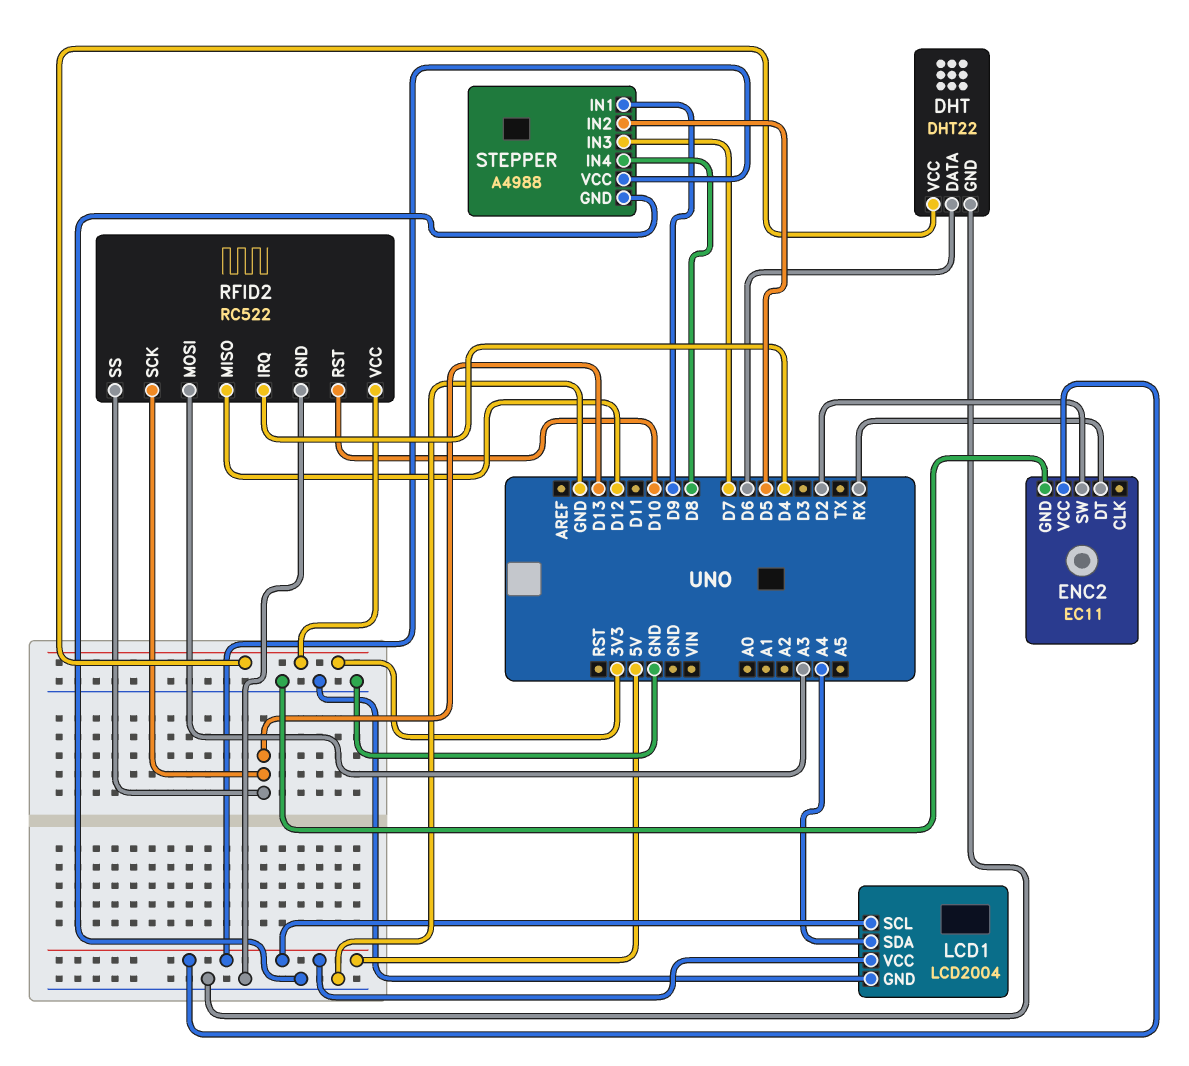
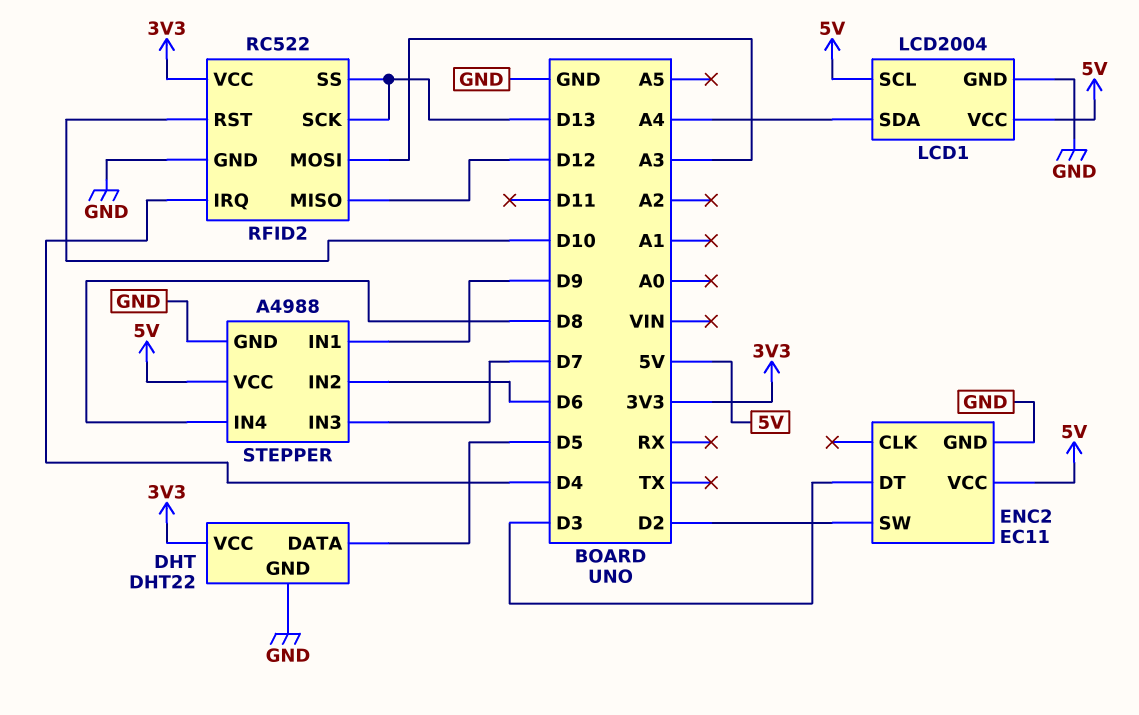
DHT pin DATA: D6 -> D5
ENC2 pin DT: RX -> D3
STEPPER pin IN2: D5 -> D6

